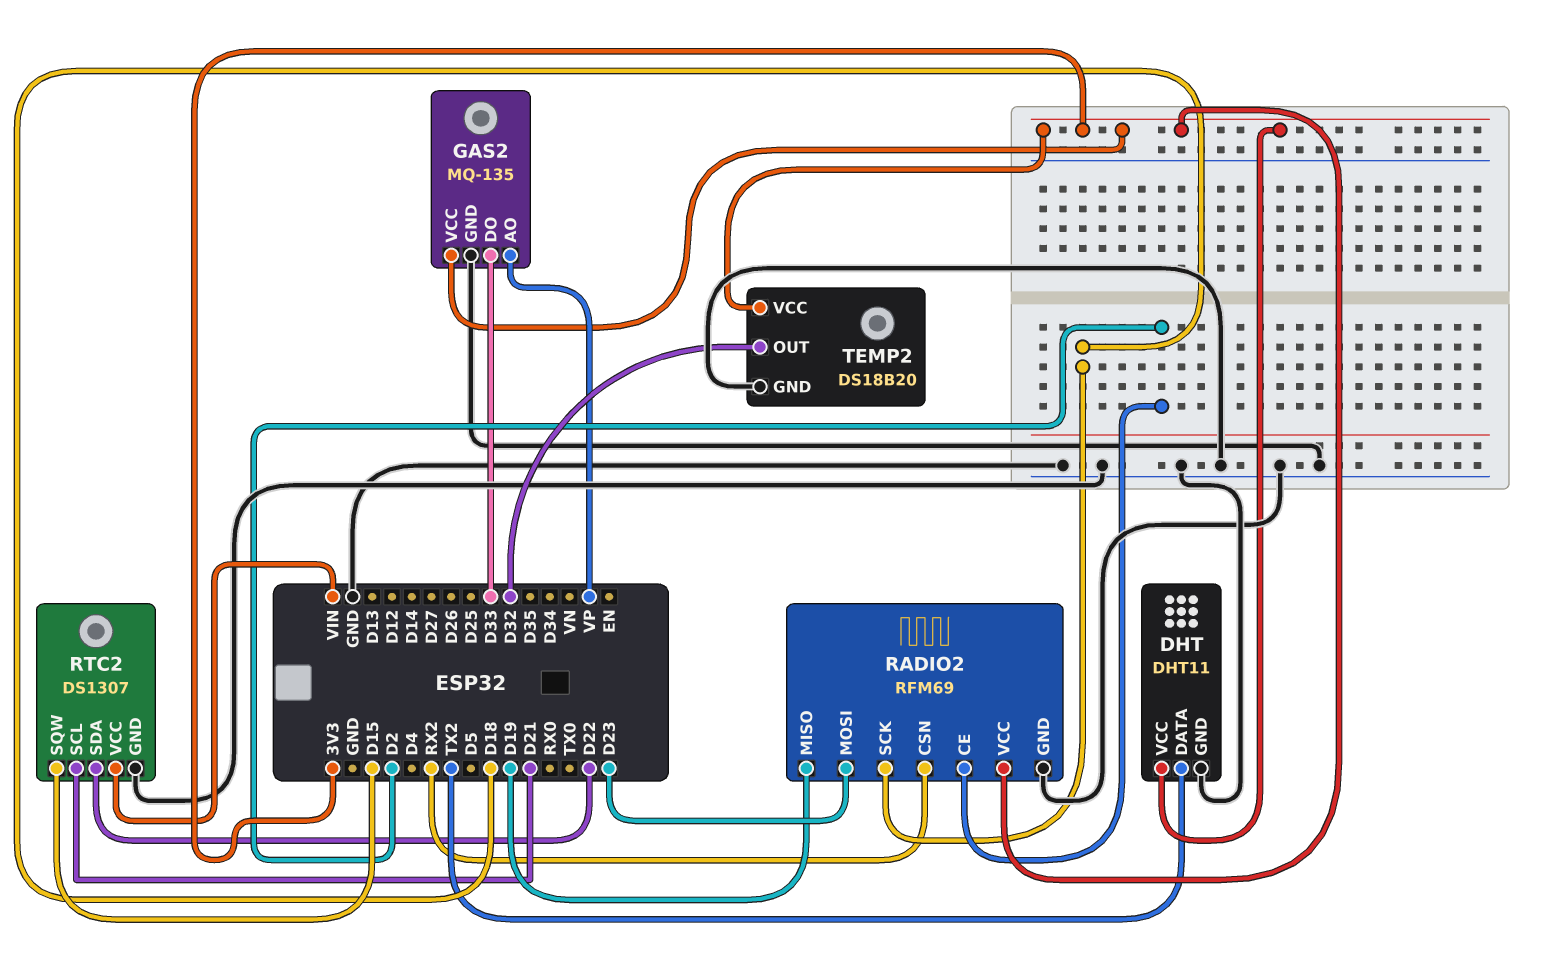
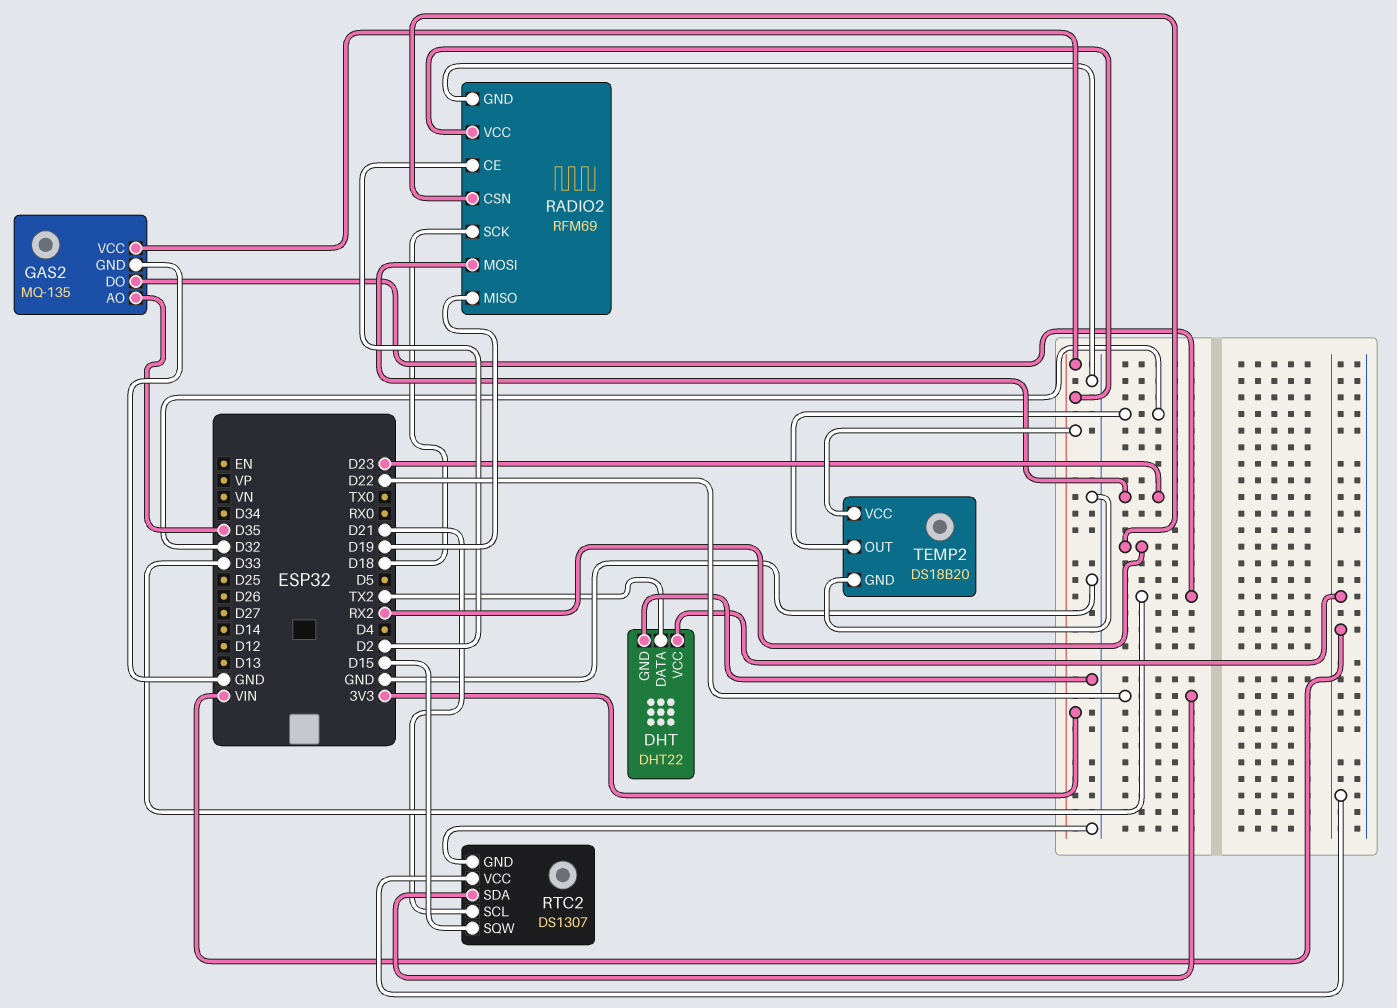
DHT: DHT11 -> DHT22
DHT pin VCC: 3V3 -> VIN
GAS2 pin AO: VP -> D35

